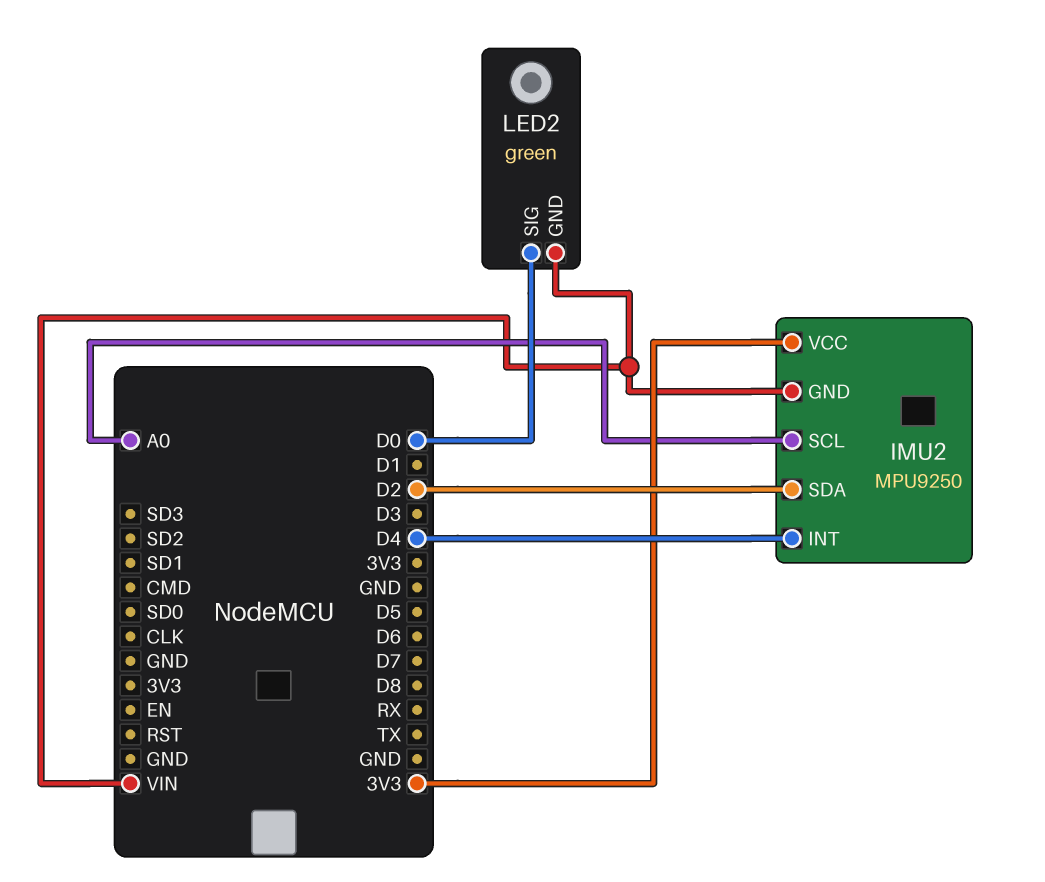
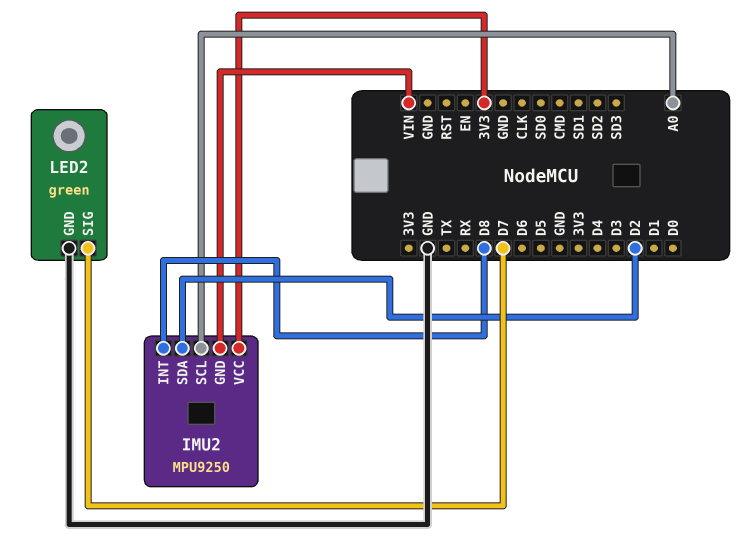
IMU2 pin INT: D4 -> D8
LED2 pin GND: VIN -> GND
LED2 pin SIG: D0 -> D7

